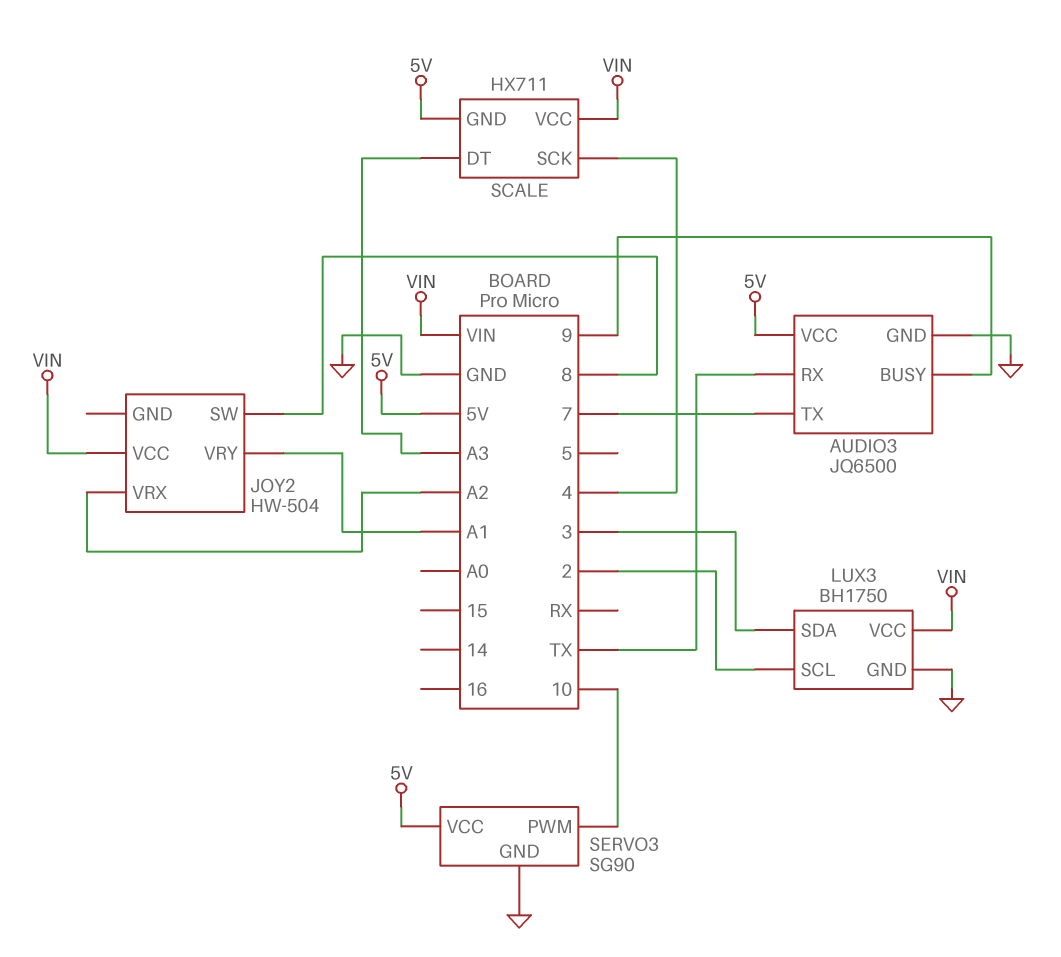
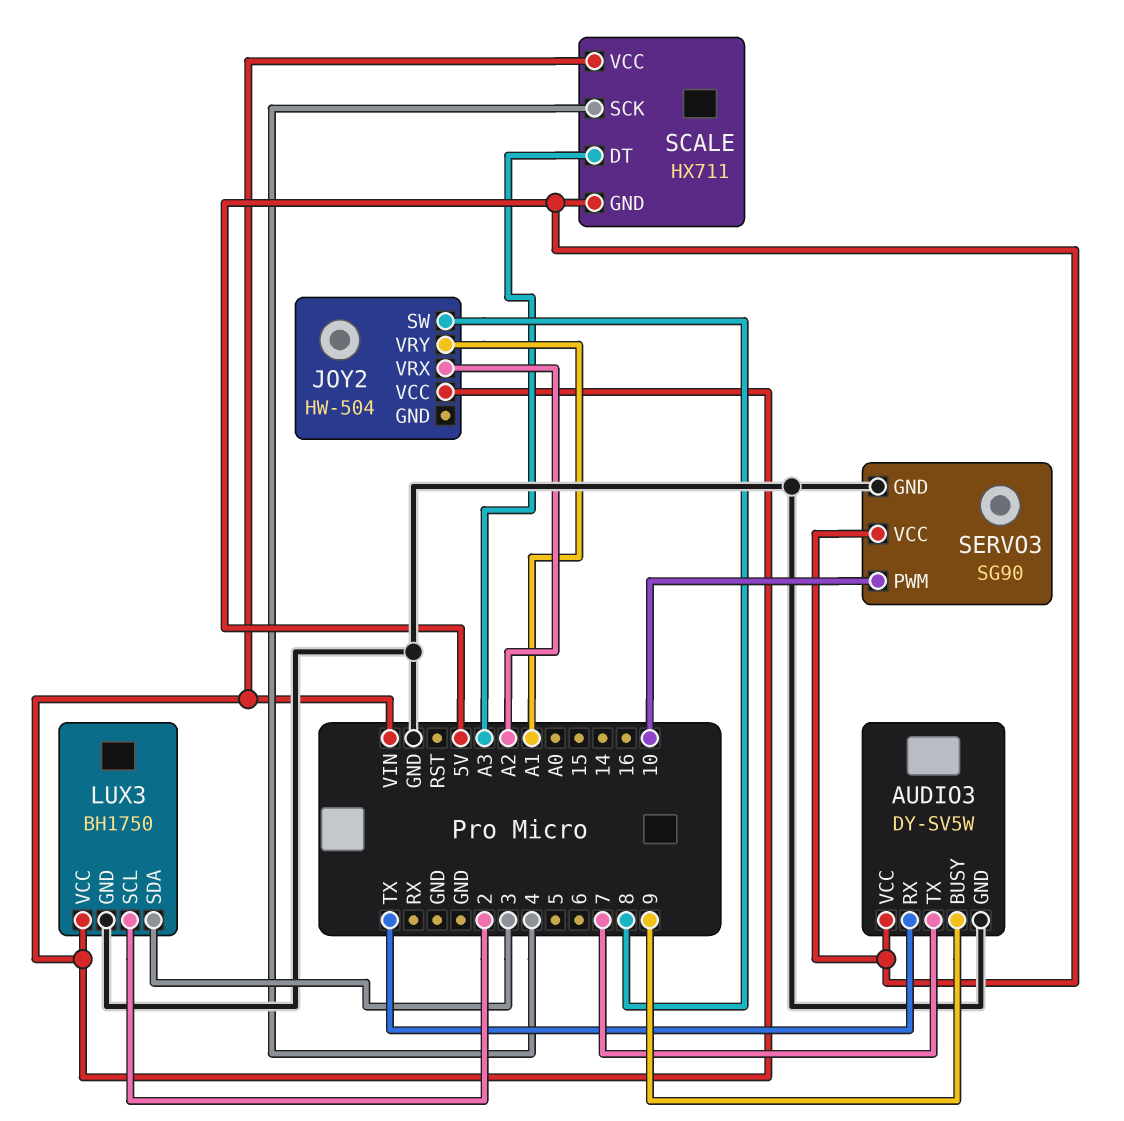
AUDIO3: JQ6500 -> DY-SV5W

